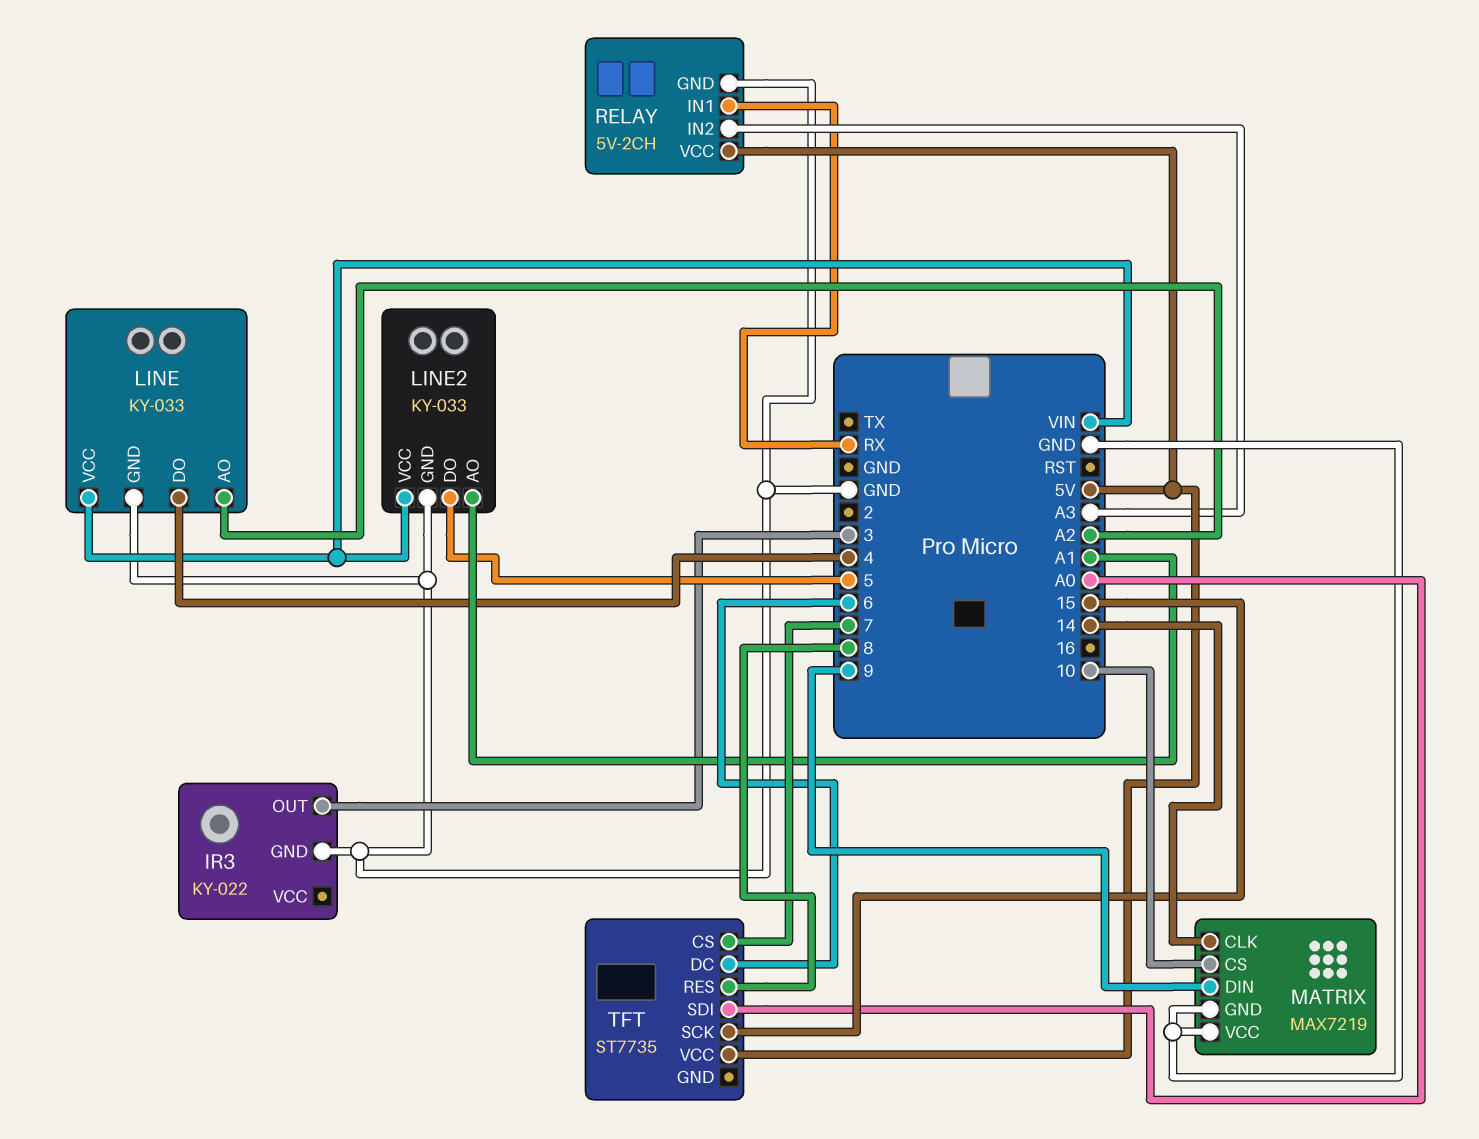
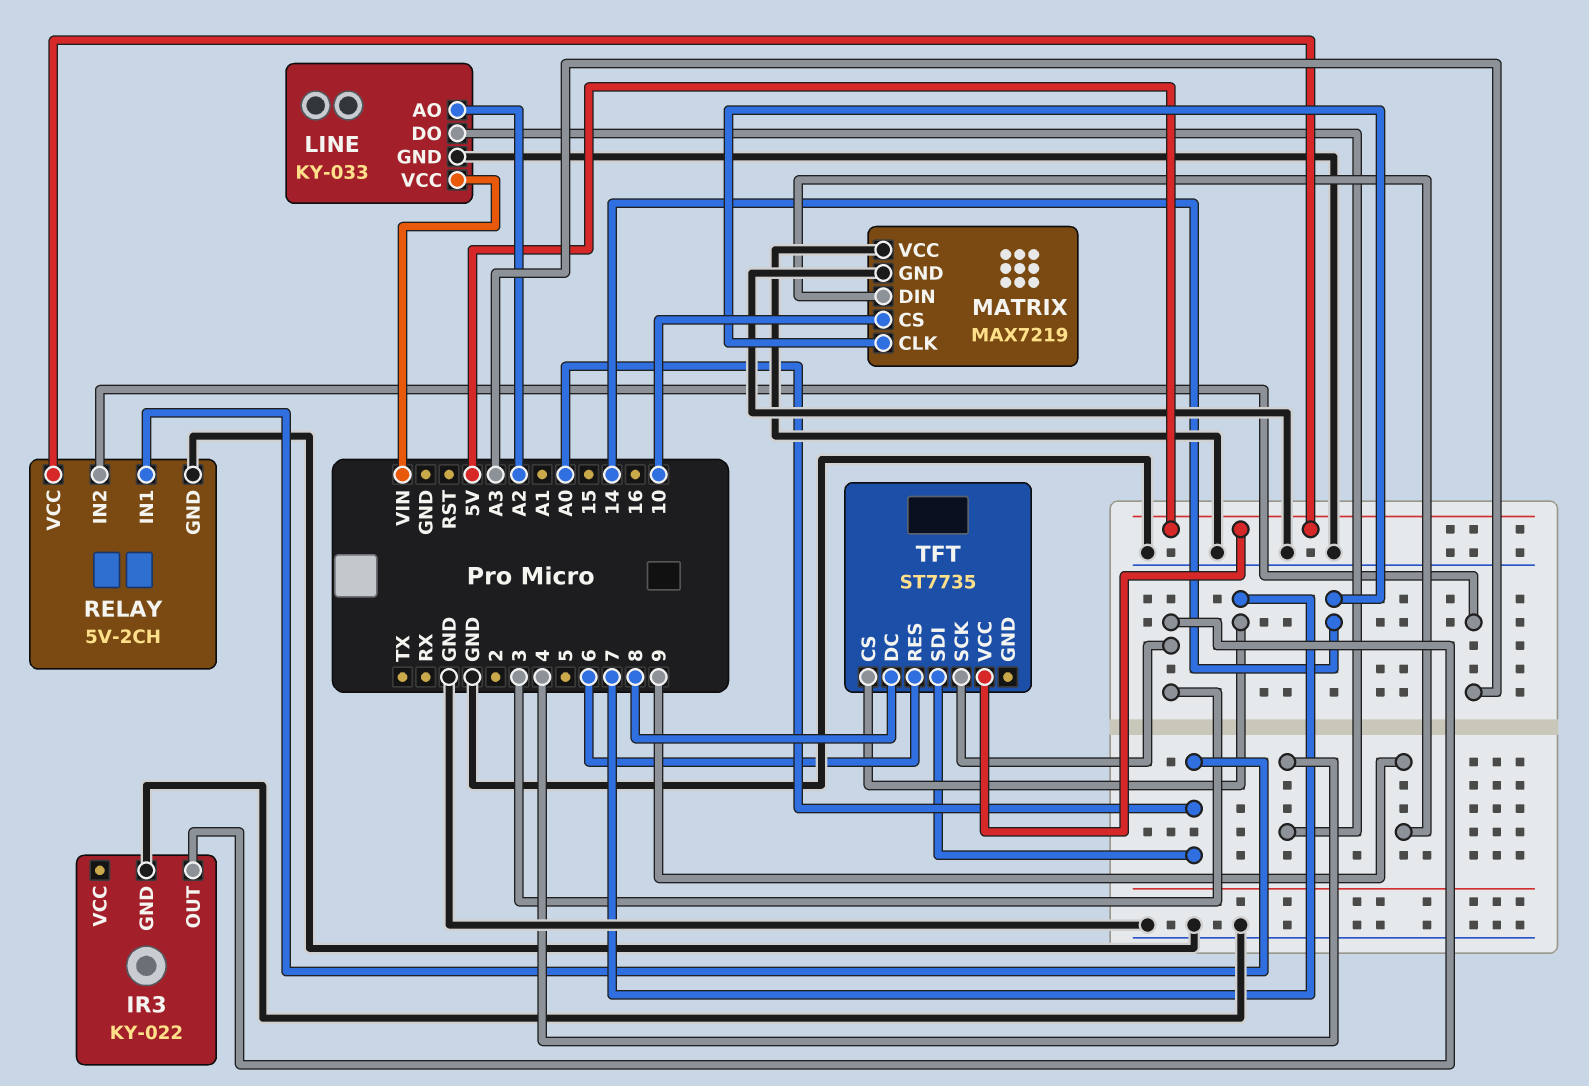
LINE2: KY-033 -> none
LINE2 pin AO: A1 -> none
LINE2 pin DO: 5 -> none
LINE2 pin GND: GND -> none
LINE2 pin VCC: VIN -> none
RELAY pin IN1: RX -> A0
TFT pin DC: 6 -> 8
TFT pin RES: 8 -> 6
TFT pin SCK: 15 -> 3

